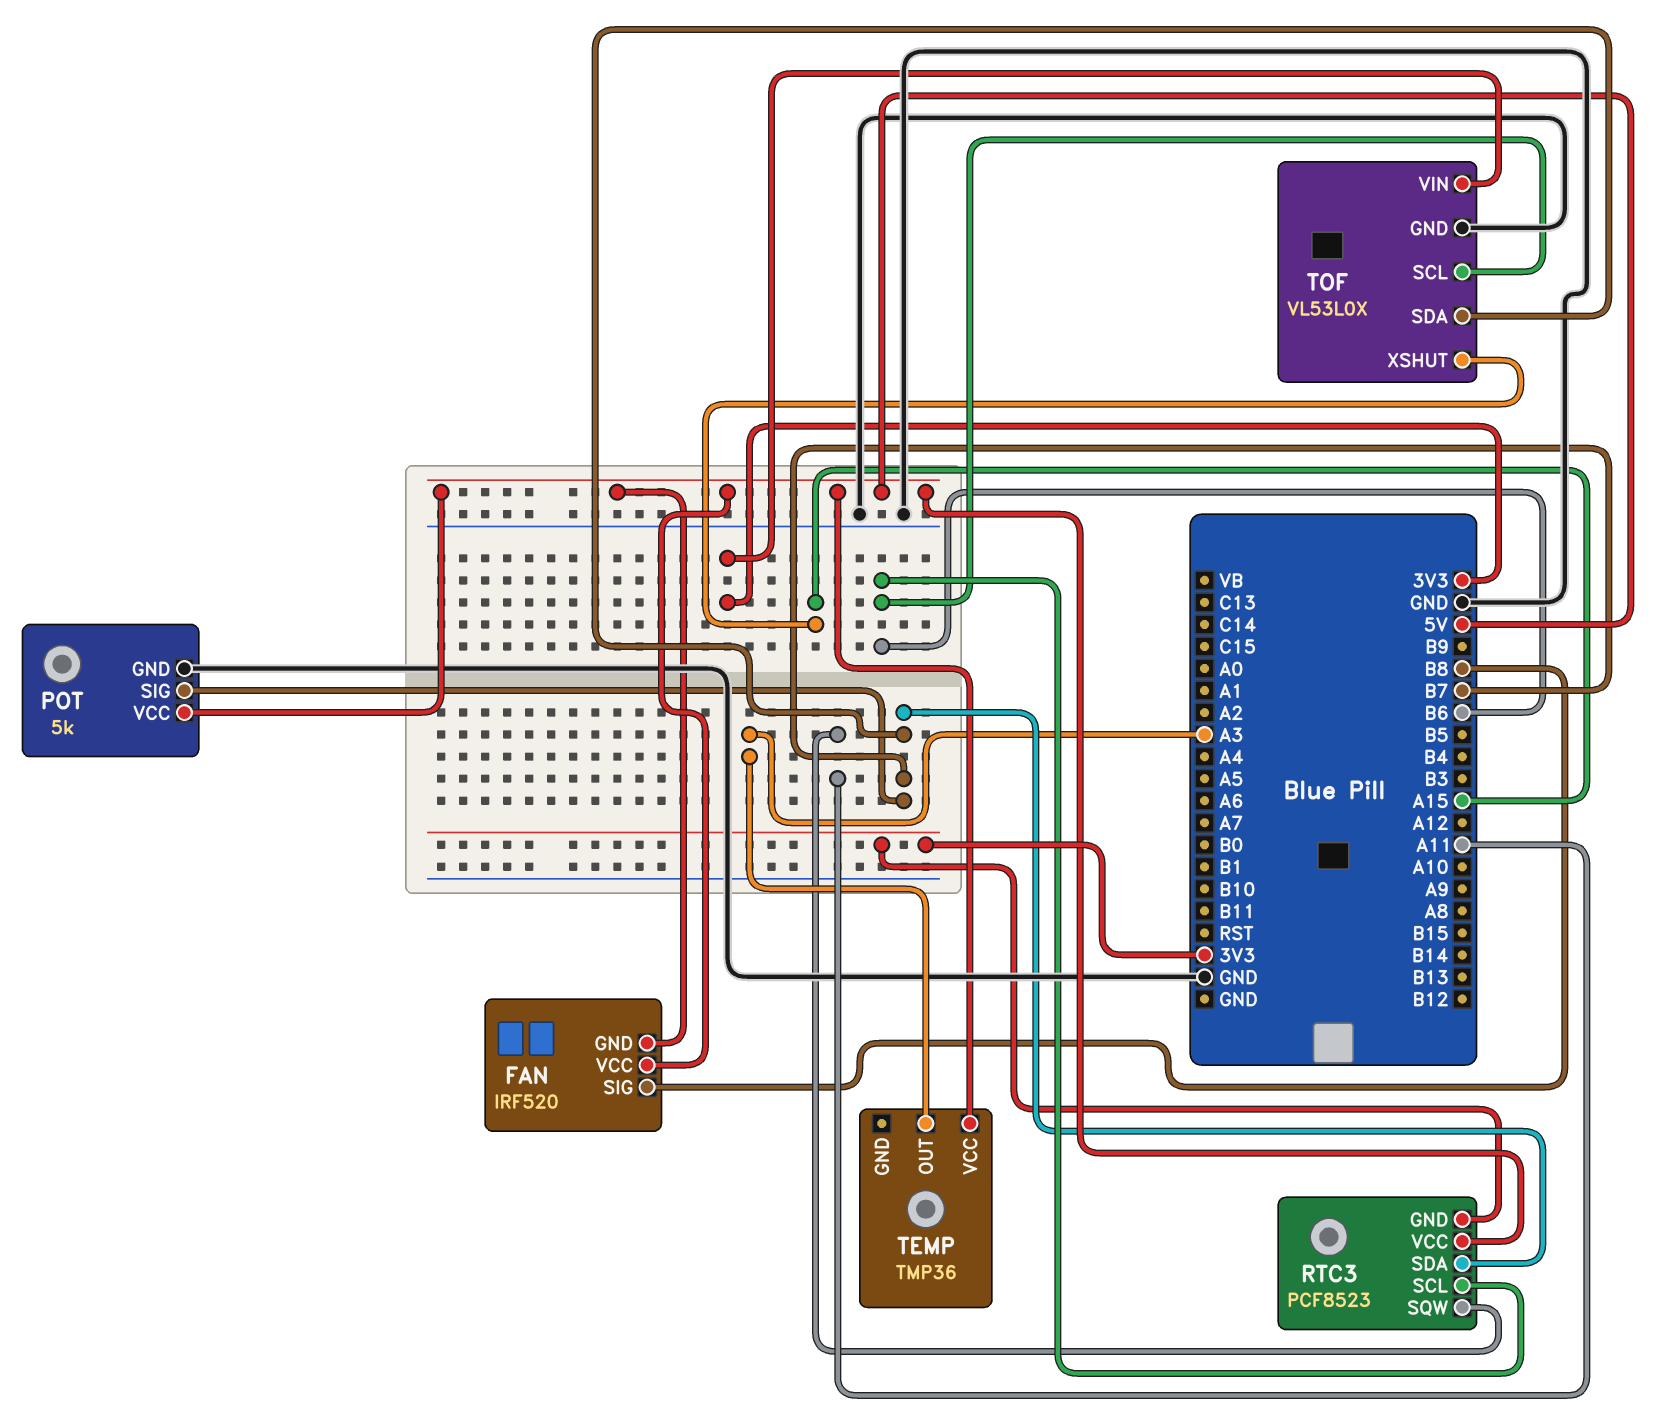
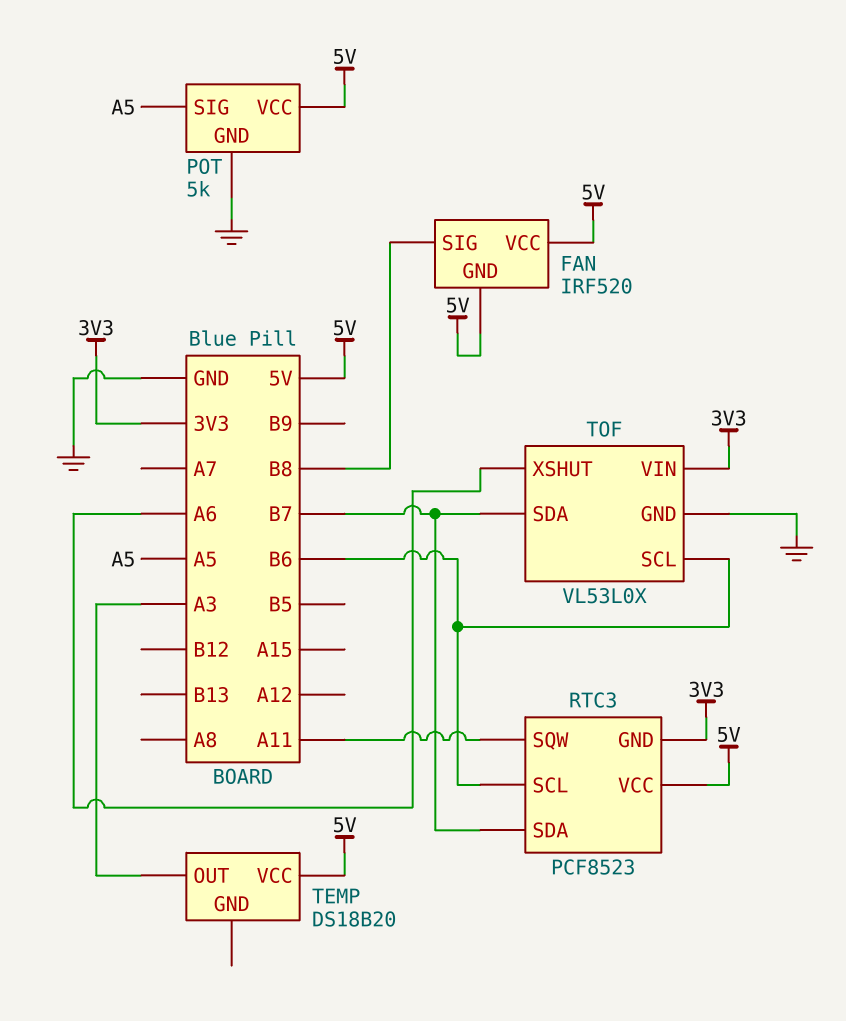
POT pin SIG: B7 -> A5
TEMP: TMP36 -> DS18B20
TOF pin XSHUT: A15 -> A6

